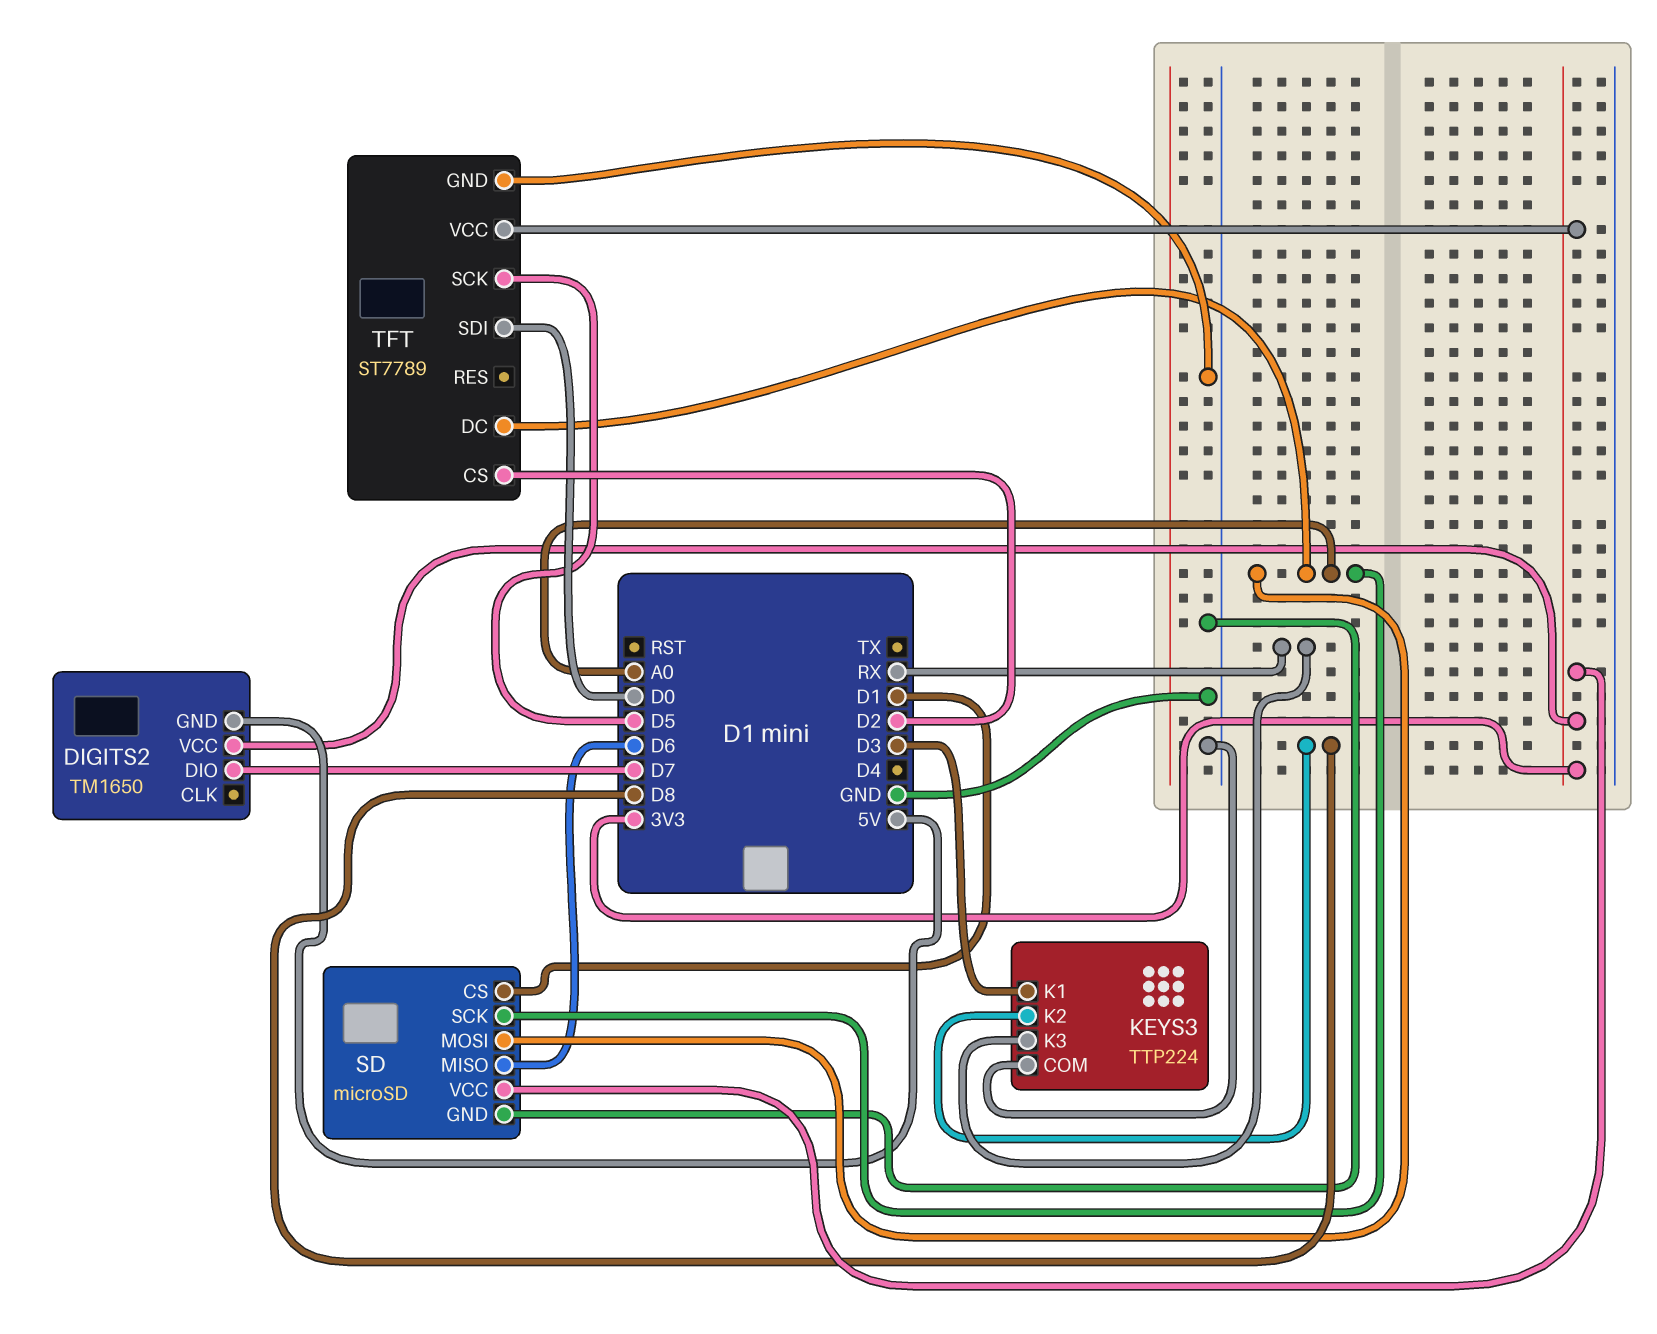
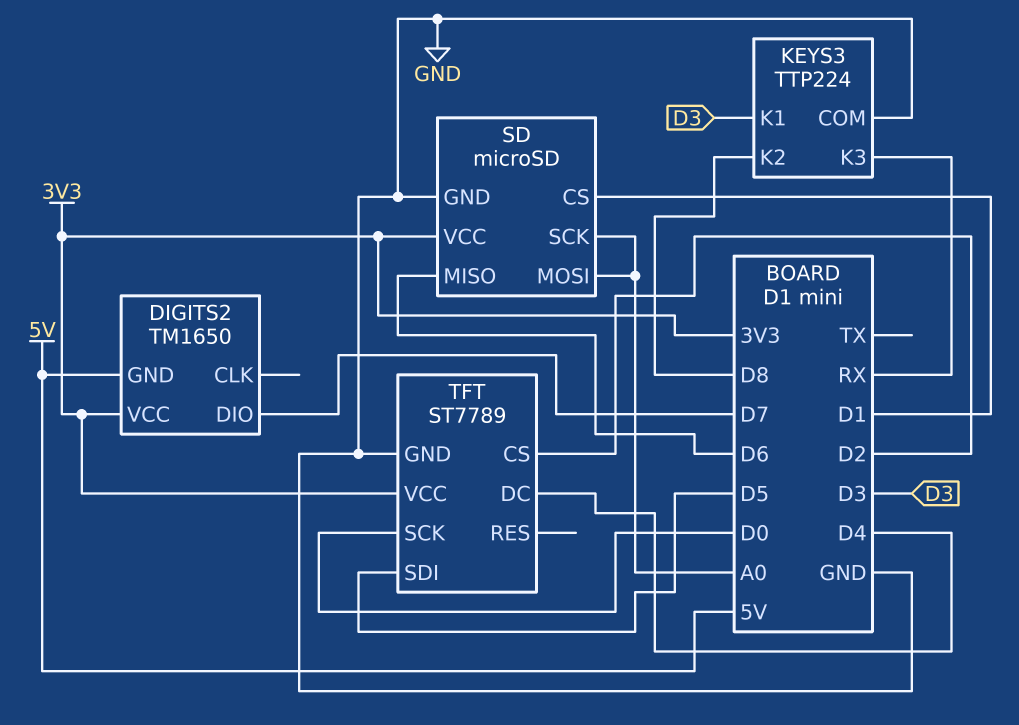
TFT pin DC: A0 -> D4
TFT pin SCK: D5 -> D0
TFT pin SDI: D0 -> D5

